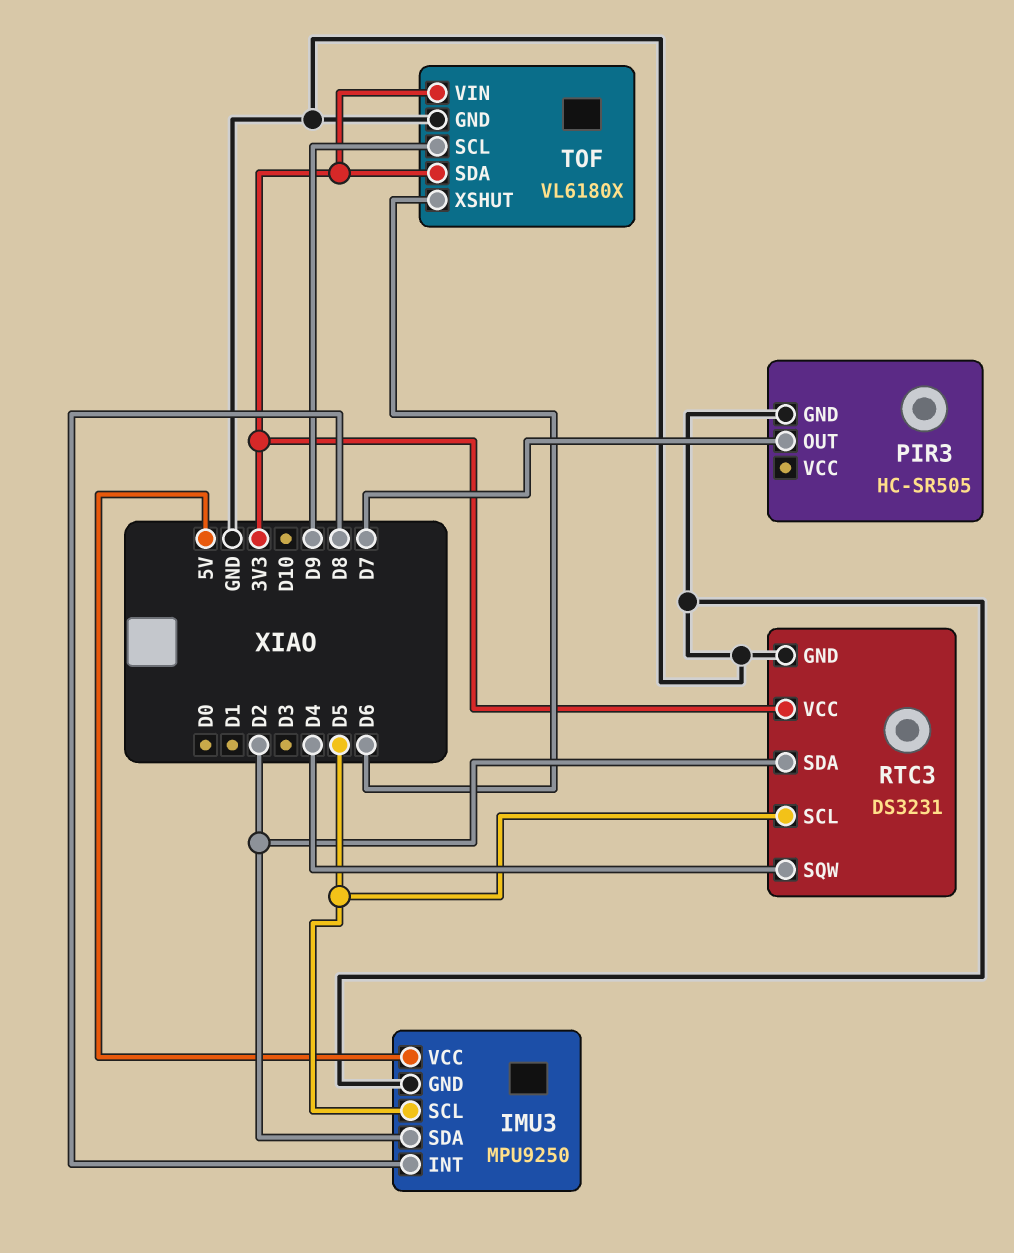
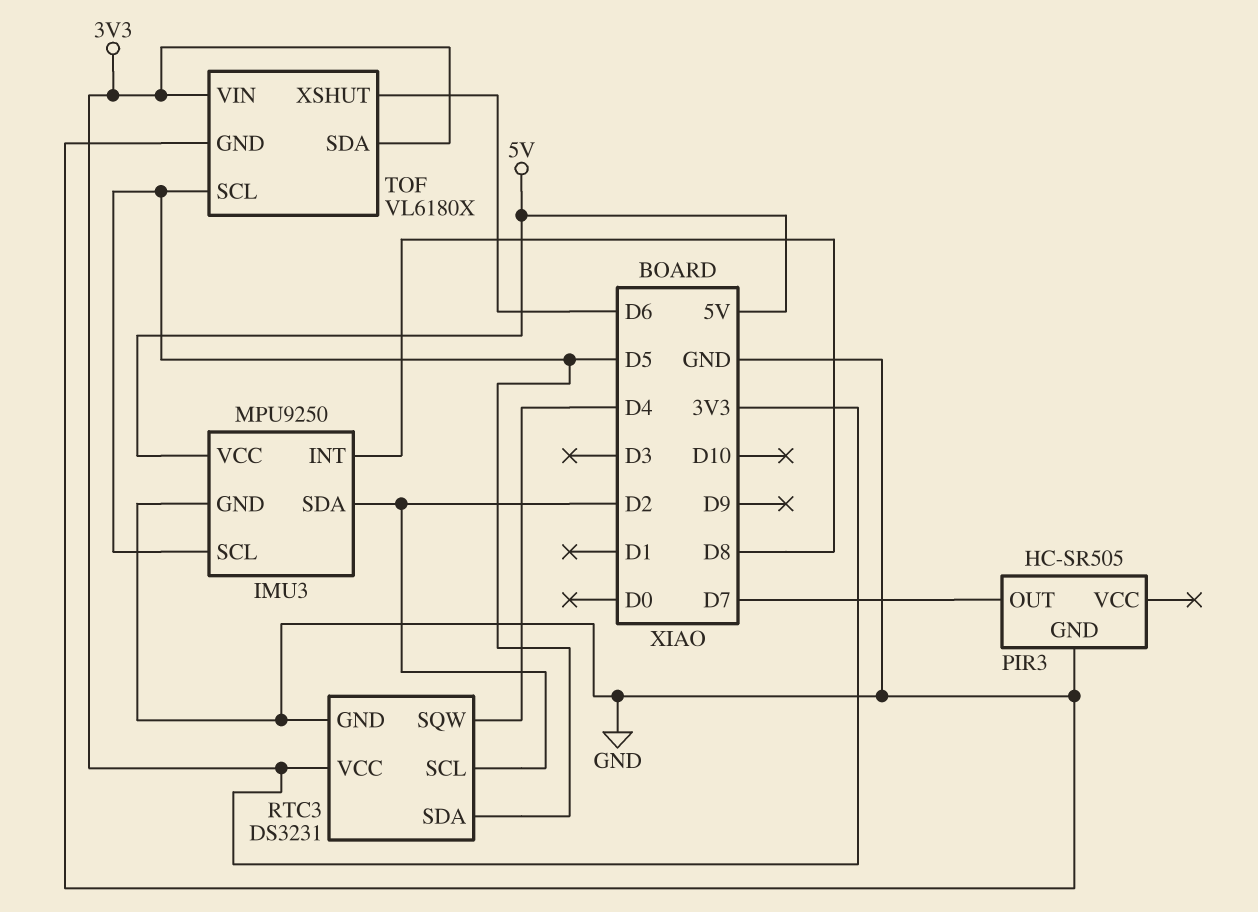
RTC3 pin SCL: D5 -> D2
RTC3 pin SDA: D2 -> D5
TOF pin SCL: D9 -> D5

